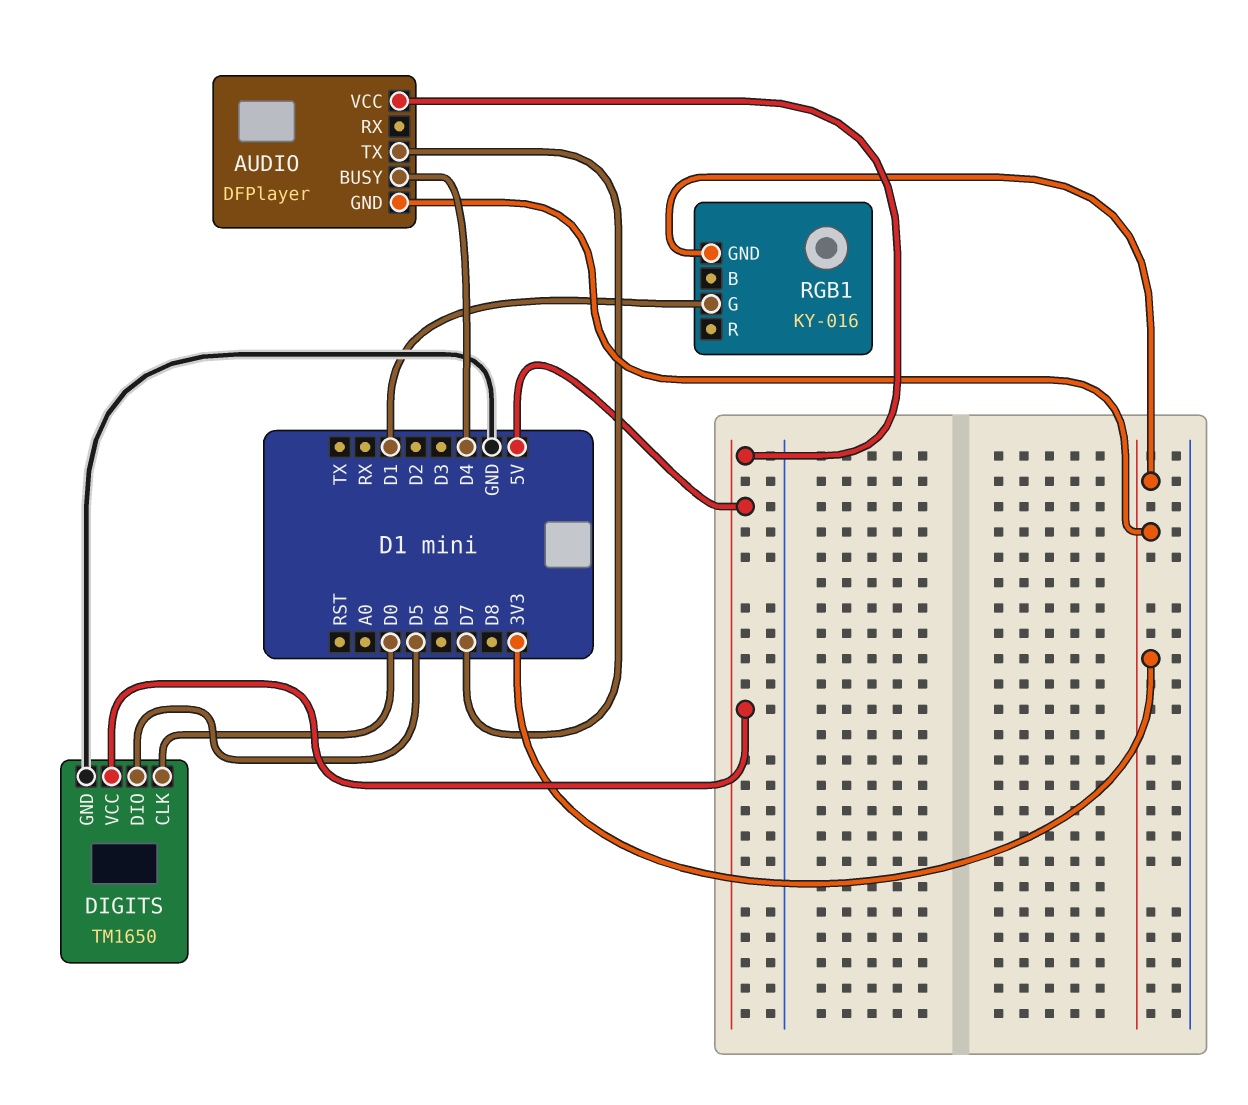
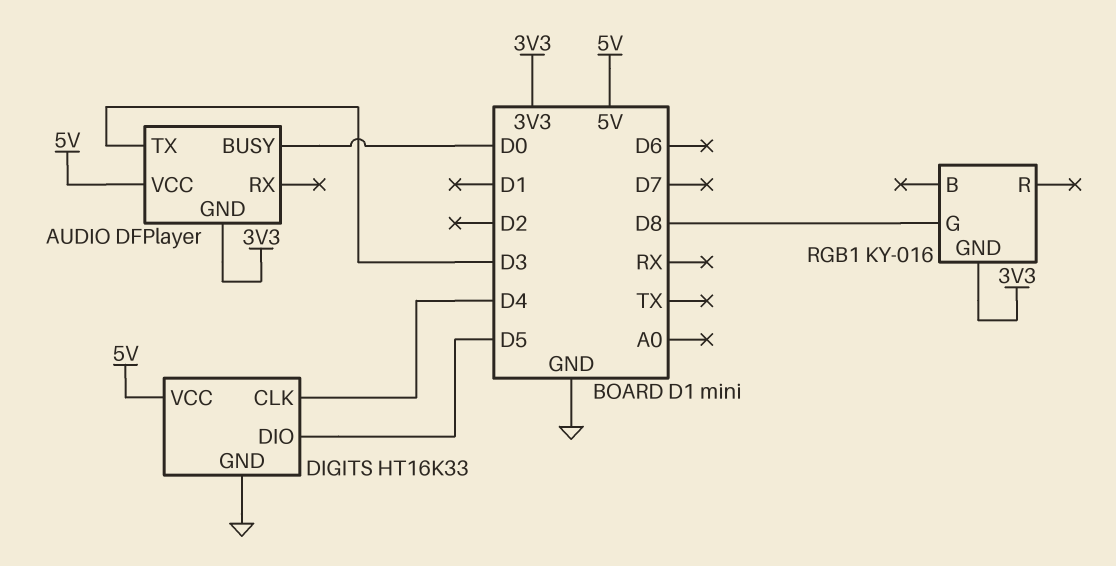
AUDIO pin BUSY: D4 -> D0
AUDIO pin TX: D7 -> D3
DIGITS: TM1650 -> HT16K33
DIGITS pin CLK: D0 -> D4
RGB1 pin G: D1 -> D8

